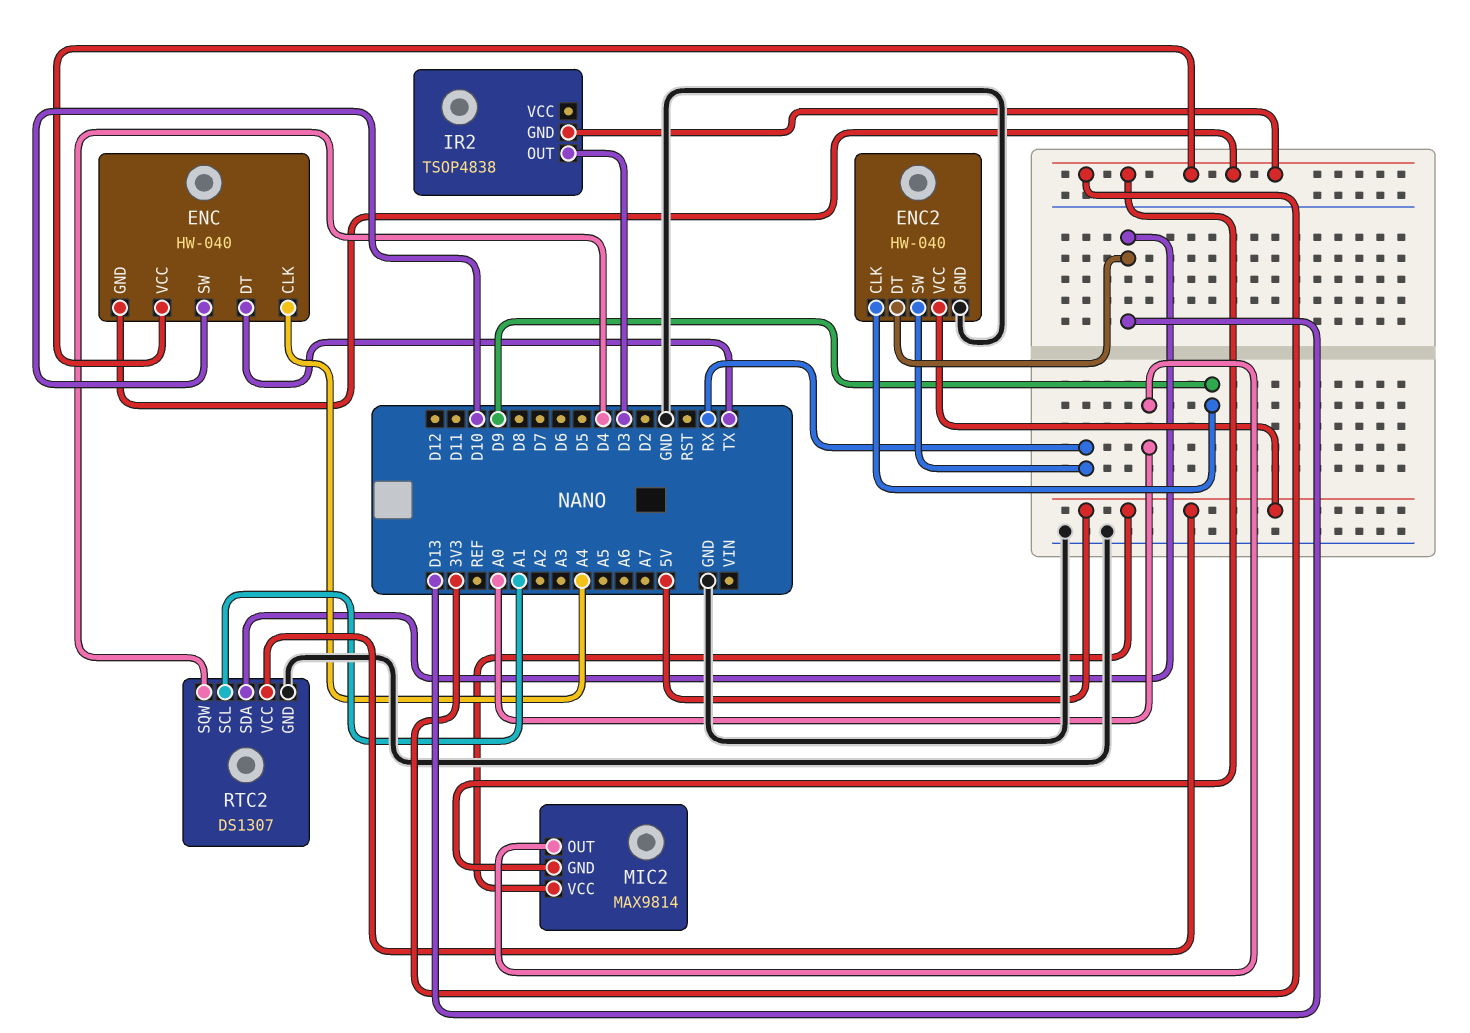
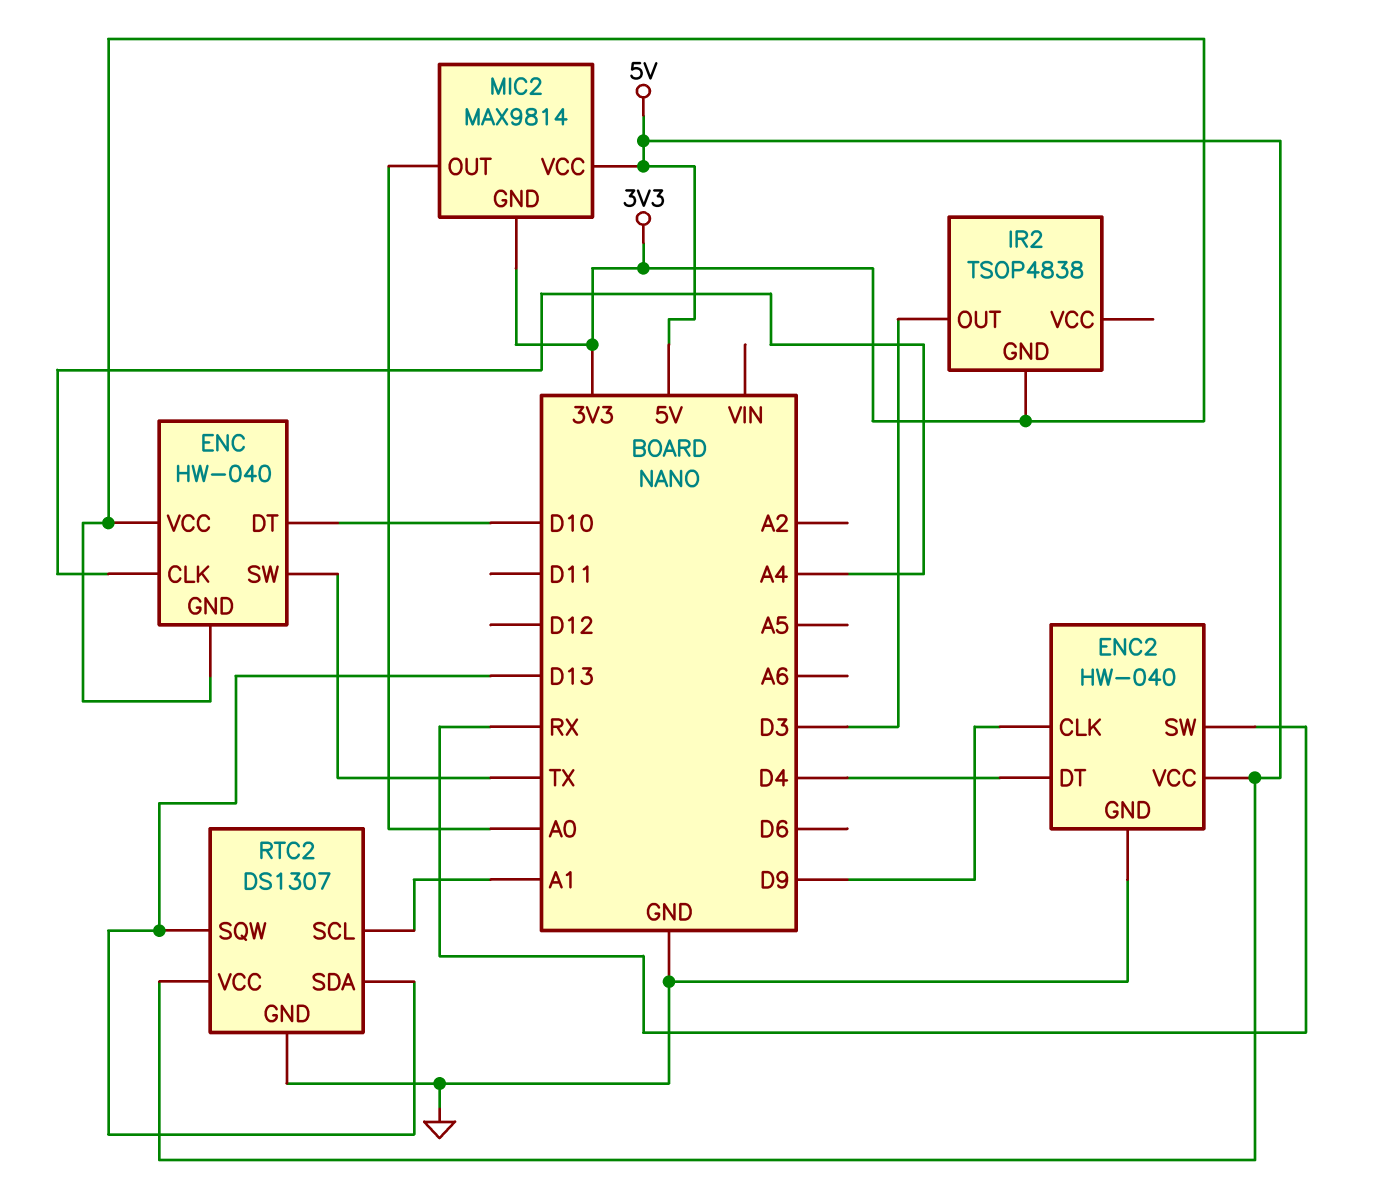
ENC pin DT: TX -> D10
ENC pin SW: D10 -> TX
ENC2 pin DT: D13 -> D4
RTC2 pin SQW: D4 -> D13

